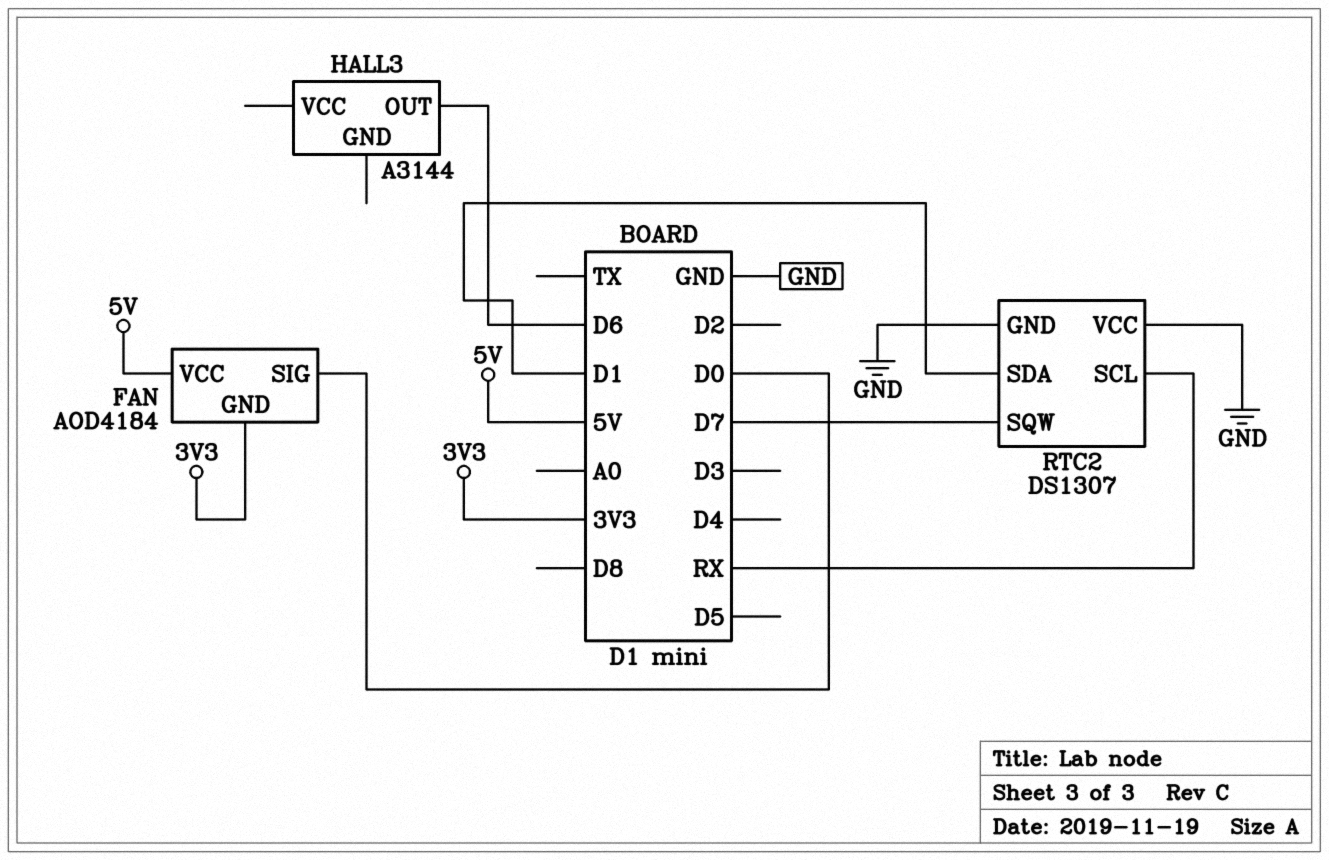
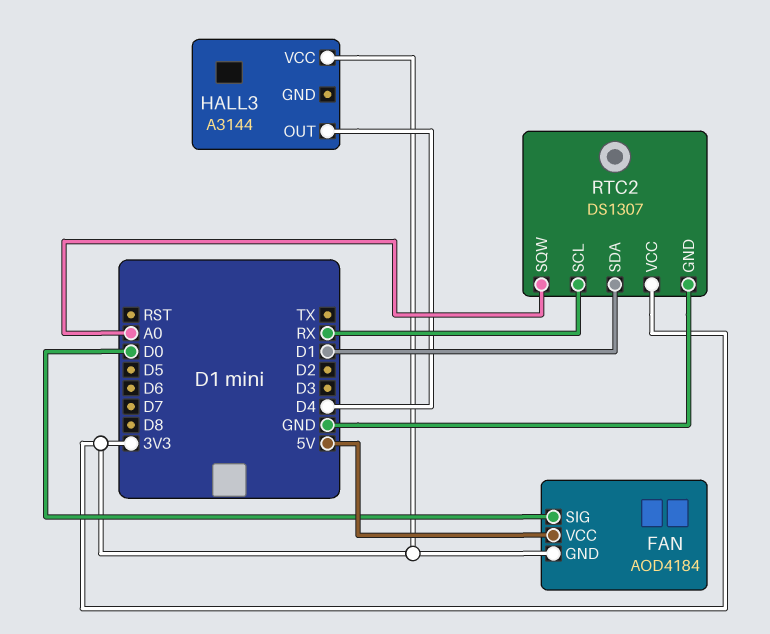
HALL3 pin OUT: D6 -> D4
HALL3 pin VCC: none -> 3V3
RTC2 pin SQW: D7 -> A0
RTC2 pin VCC: GND -> 3V3

